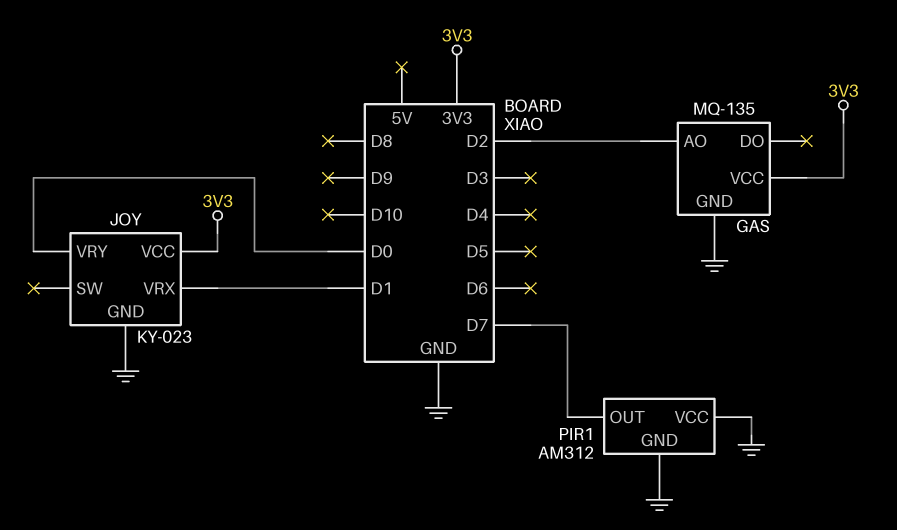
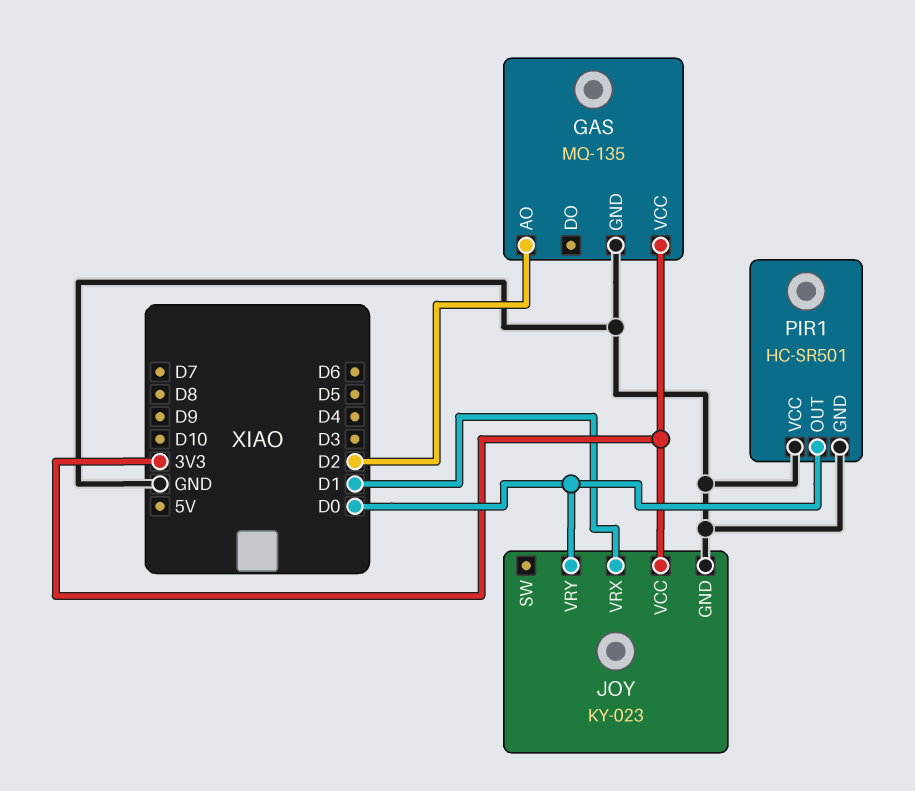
PIR1: AM312 -> HC-SR501
PIR1 pin OUT: D7 -> D0

